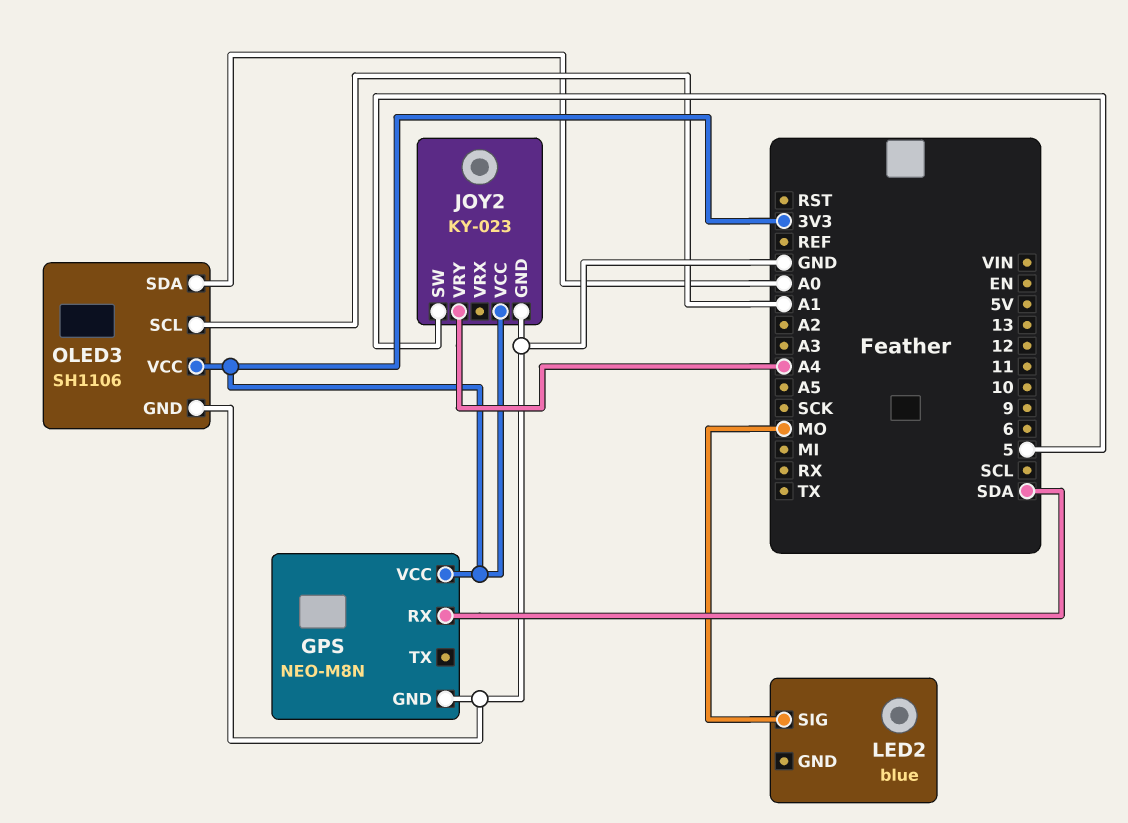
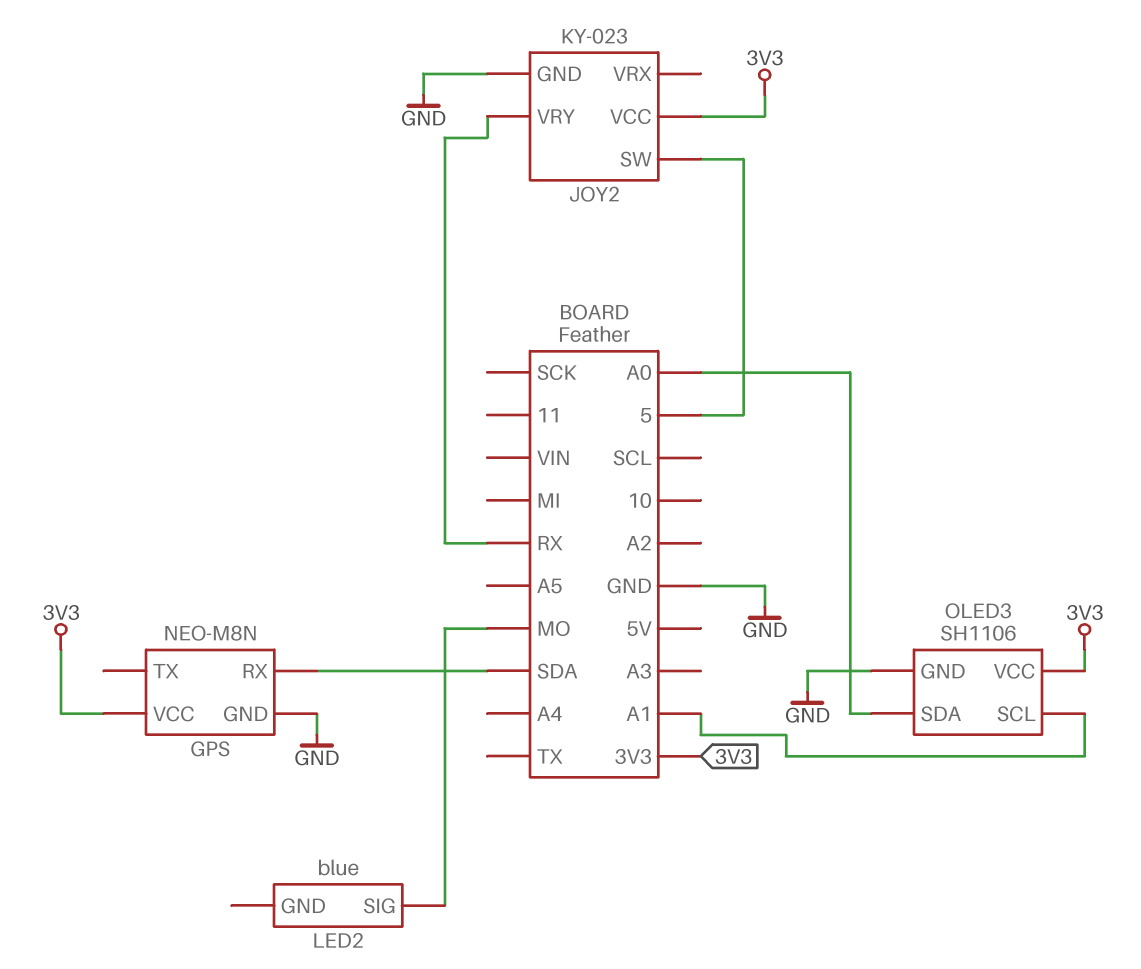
JOY2 pin VRY: A4 -> RX

